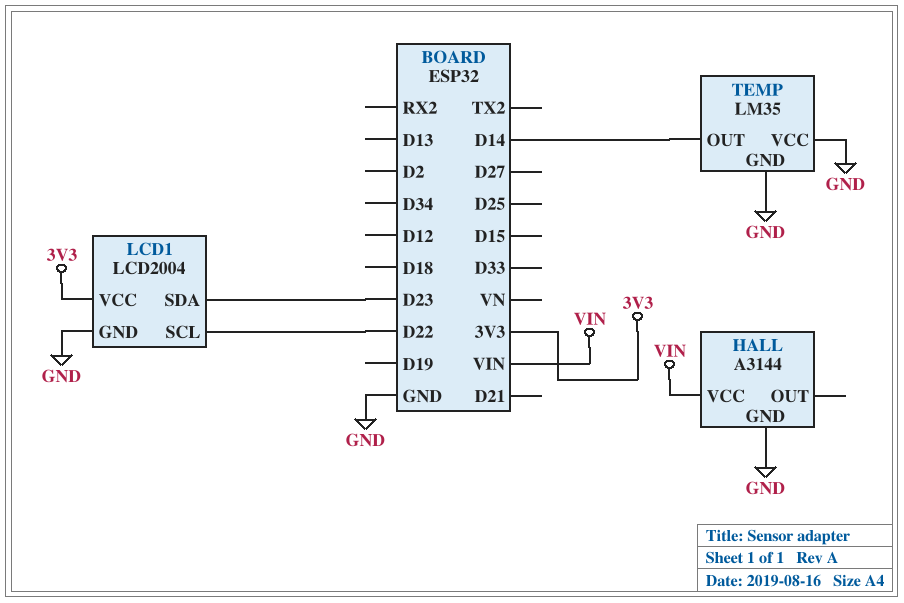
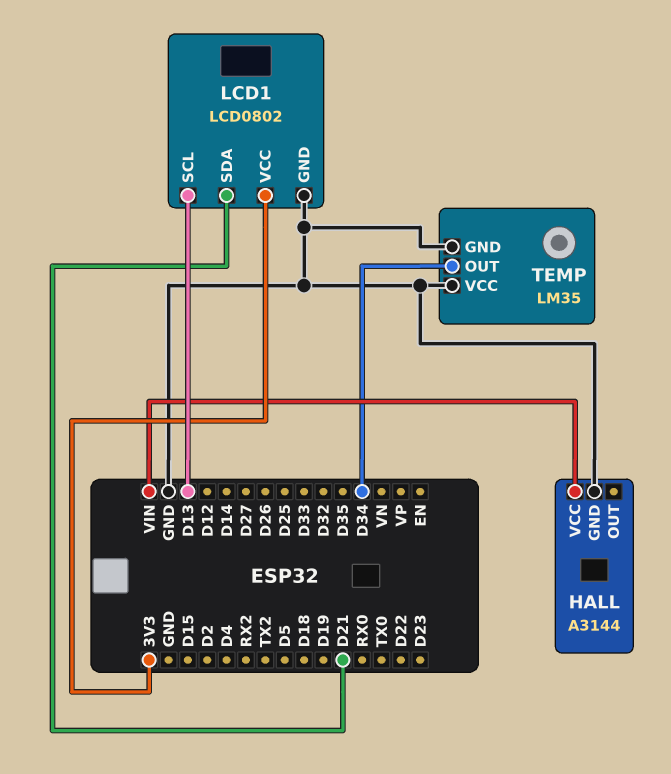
LCD1: LCD2004 -> LCD0802
LCD1 pin SCL: D22 -> D13
LCD1 pin SDA: D23 -> D21
TEMP pin OUT: D14 -> D34

